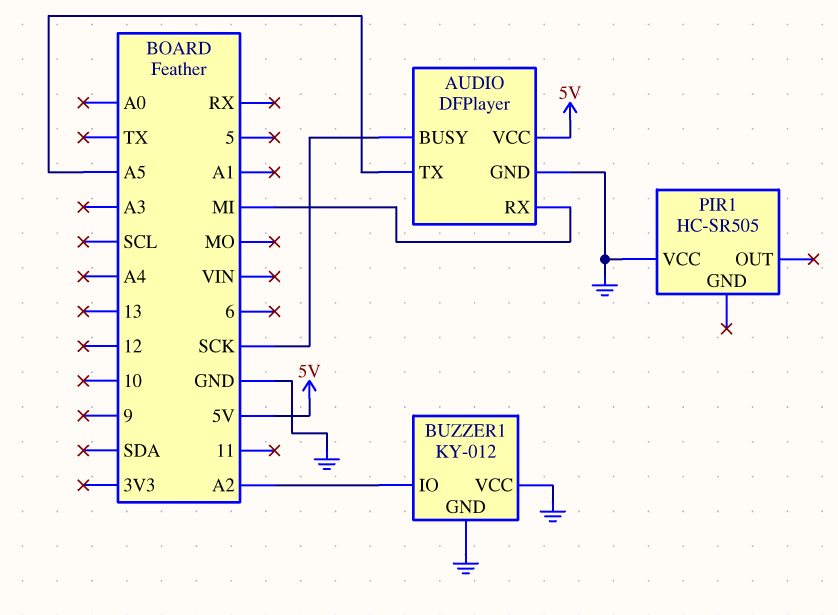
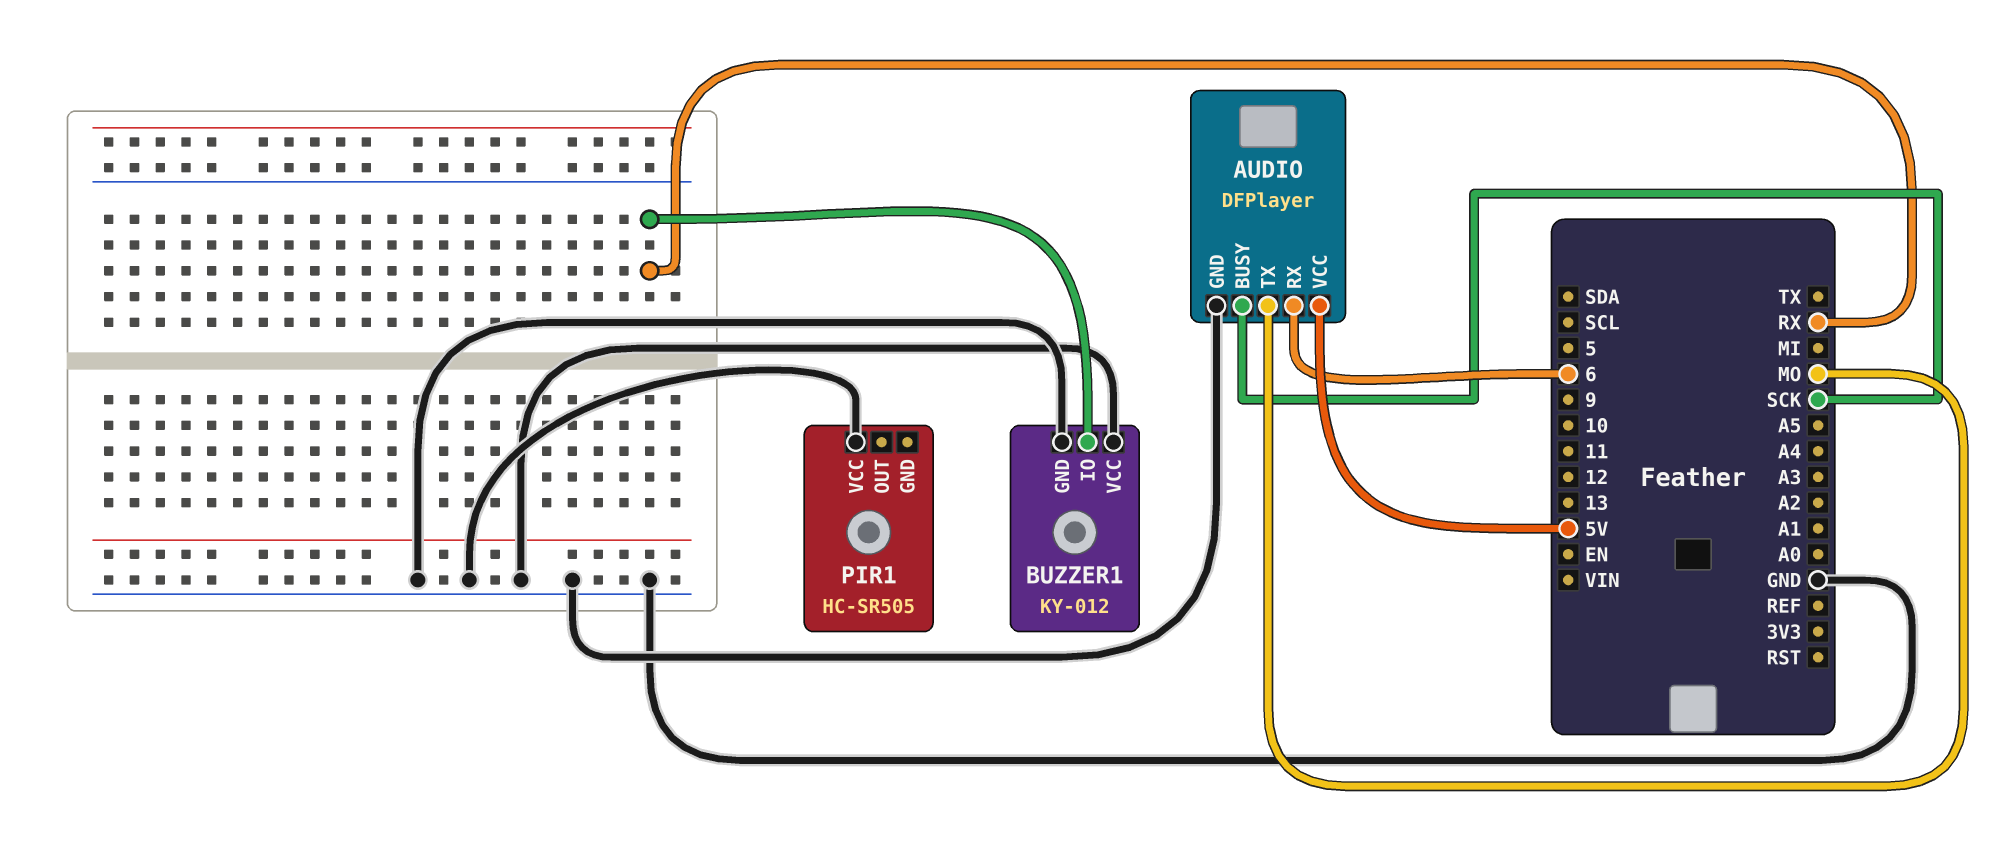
AUDIO pin RX: MI -> 6
AUDIO pin TX: A5 -> MO
BUZZER1 pin IO: A2 -> RX

